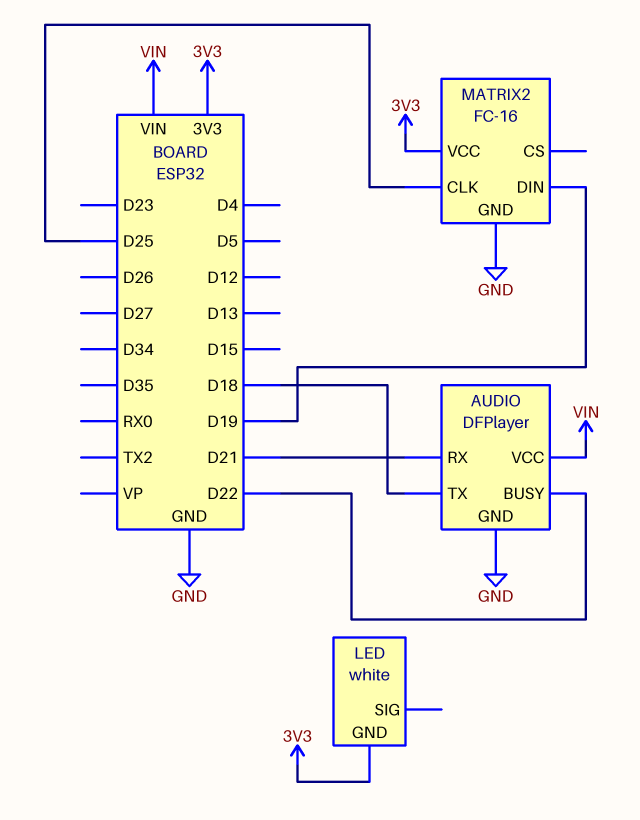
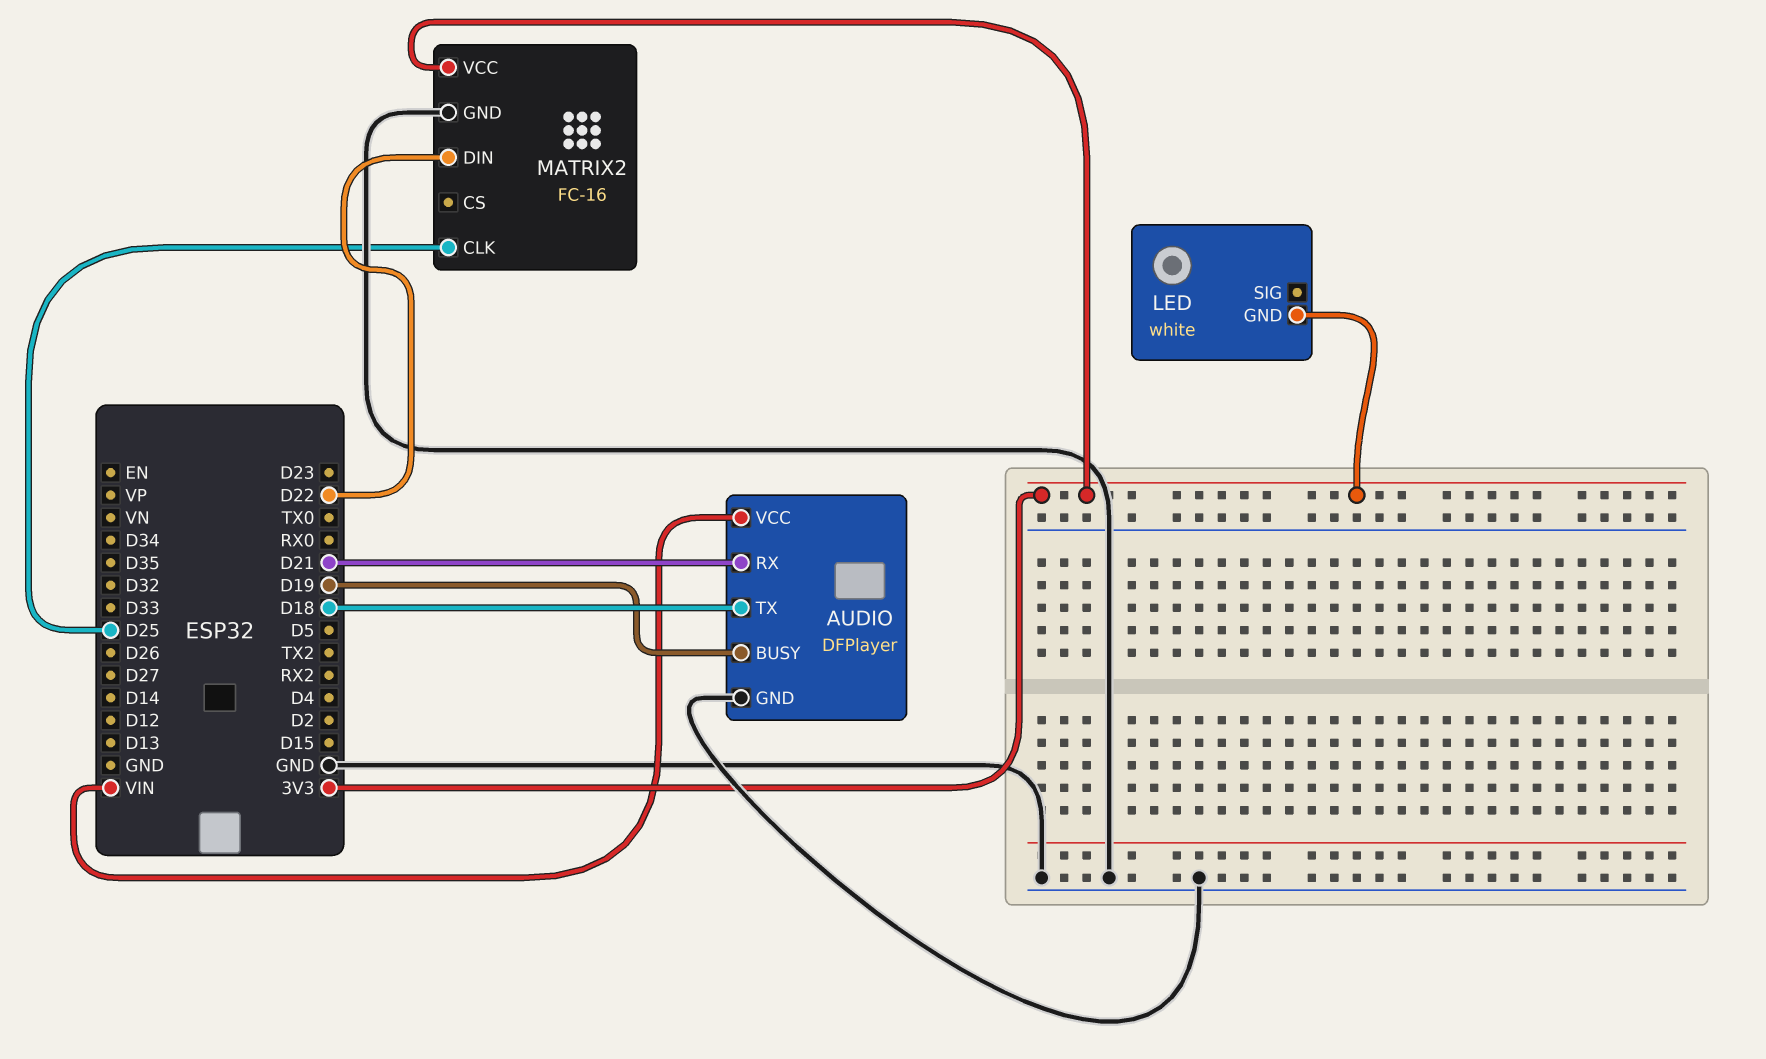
AUDIO pin BUSY: D22 -> D19
MATRIX2 pin DIN: D19 -> D22

